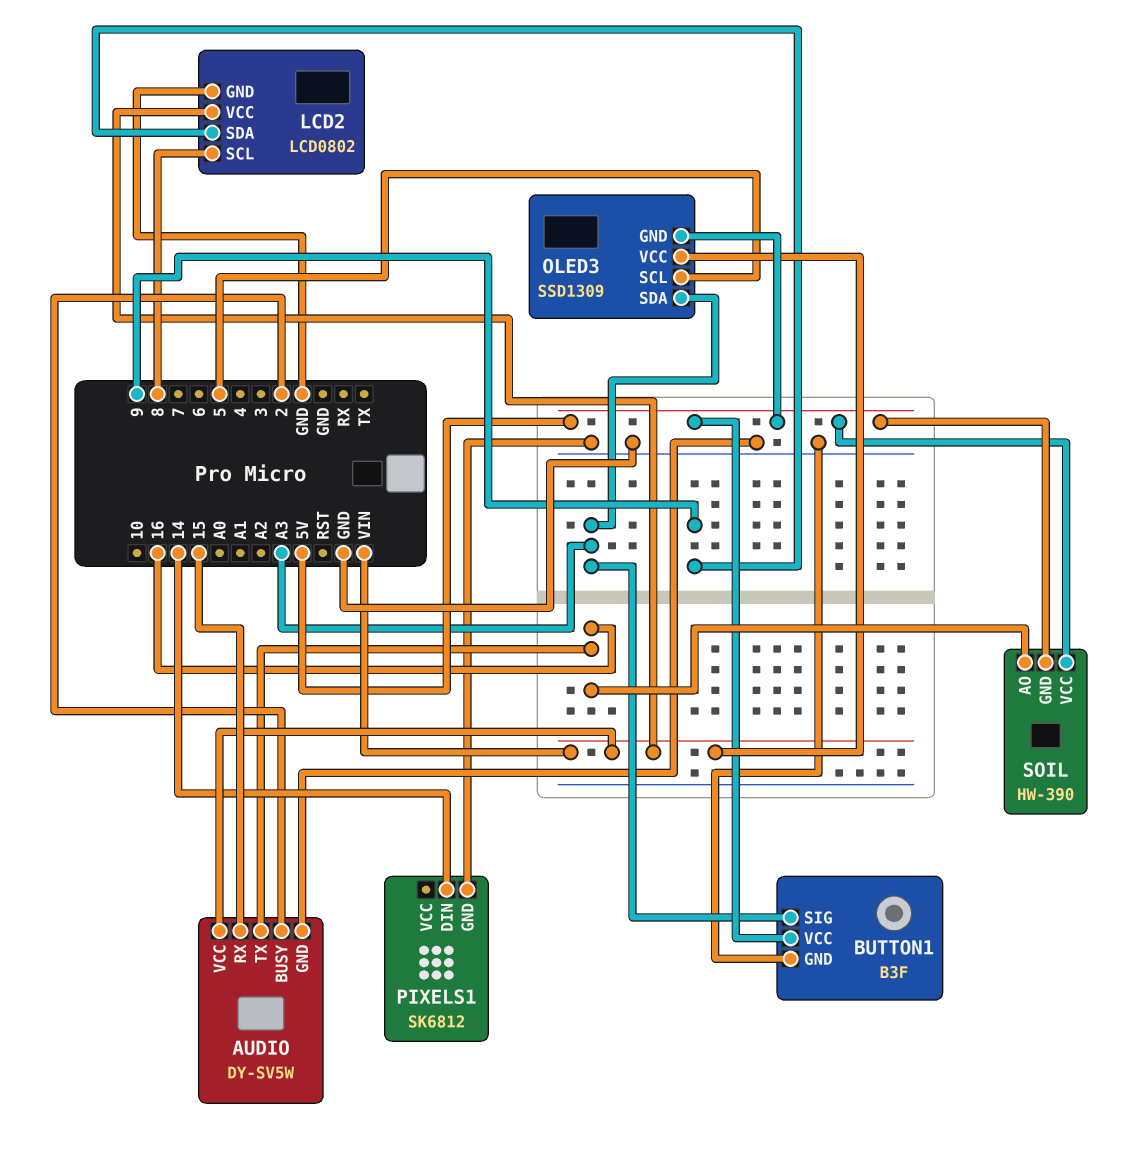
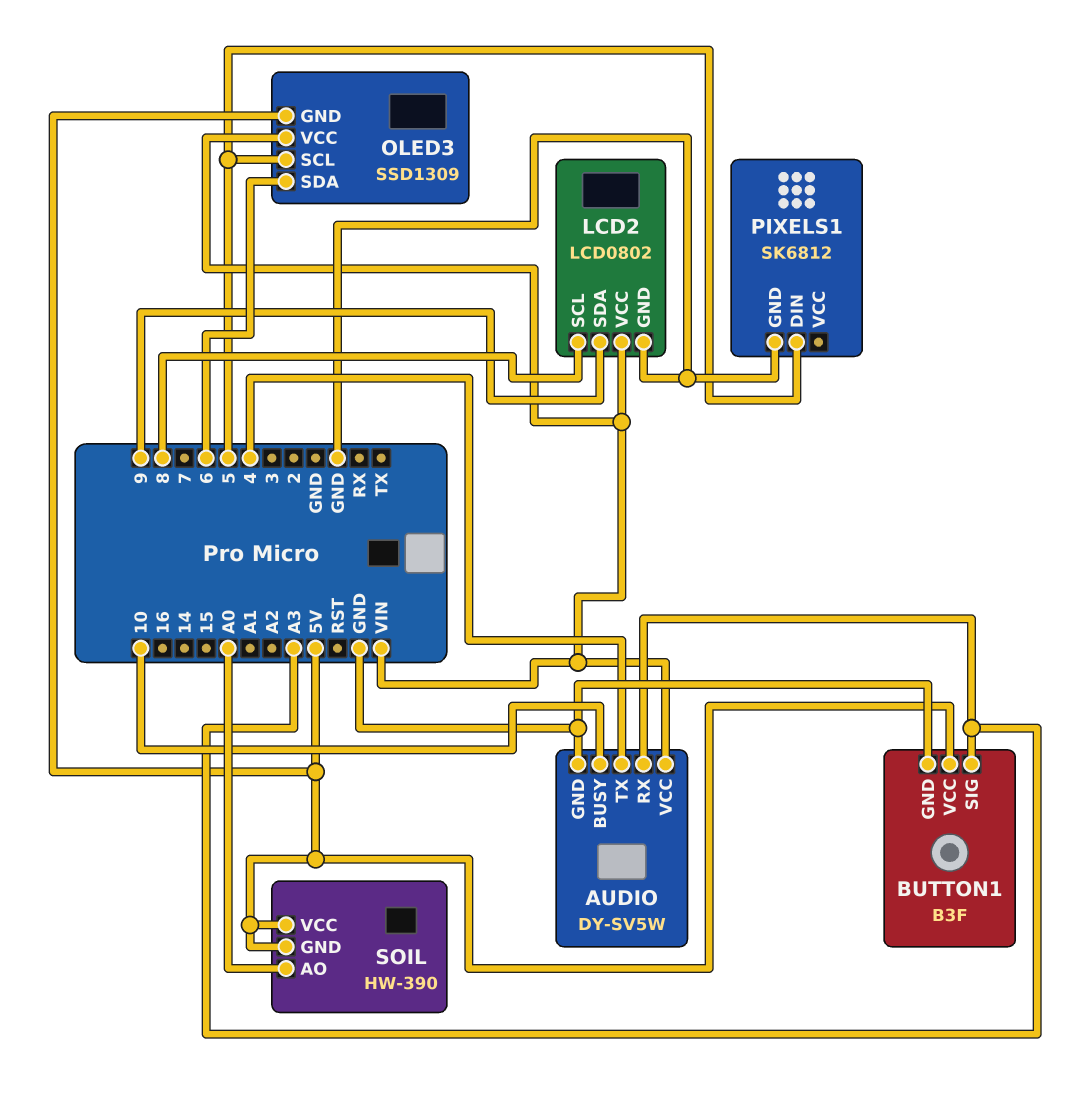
AUDIO pin BUSY: 2 -> 10
AUDIO pin RX: 15 -> A3
AUDIO pin TX: 16 -> 4
OLED3 pin SDA: A3 -> 6
PIXELS1 pin DIN: 14 -> 5
SOIL pin AO: 16 -> A0

